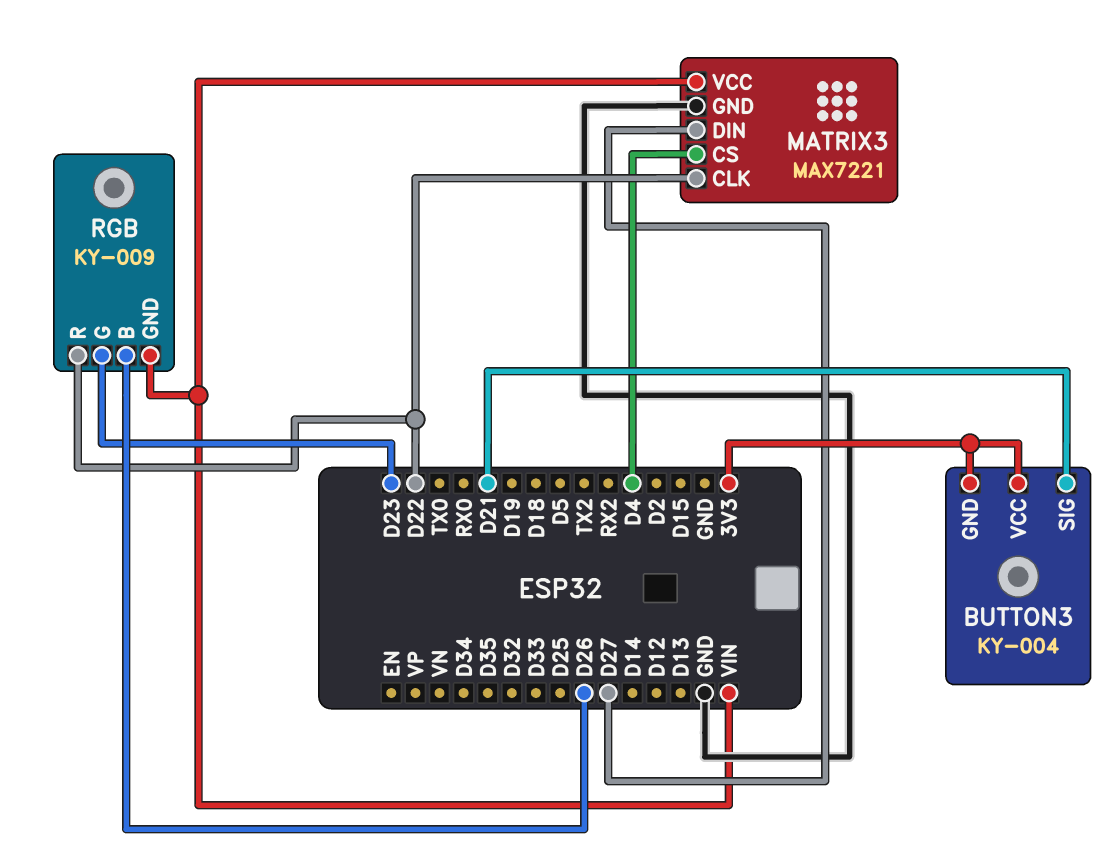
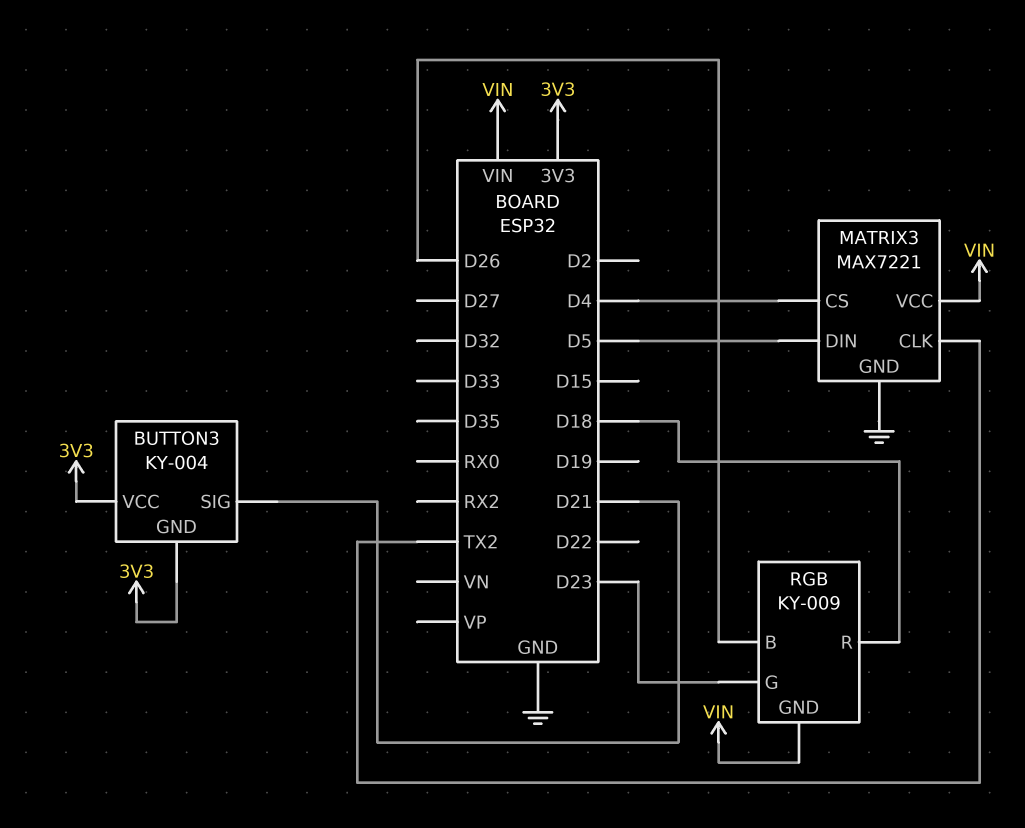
MATRIX3 pin CLK: D22 -> TX2
MATRIX3 pin DIN: D27 -> D5
RGB pin R: D22 -> D18

